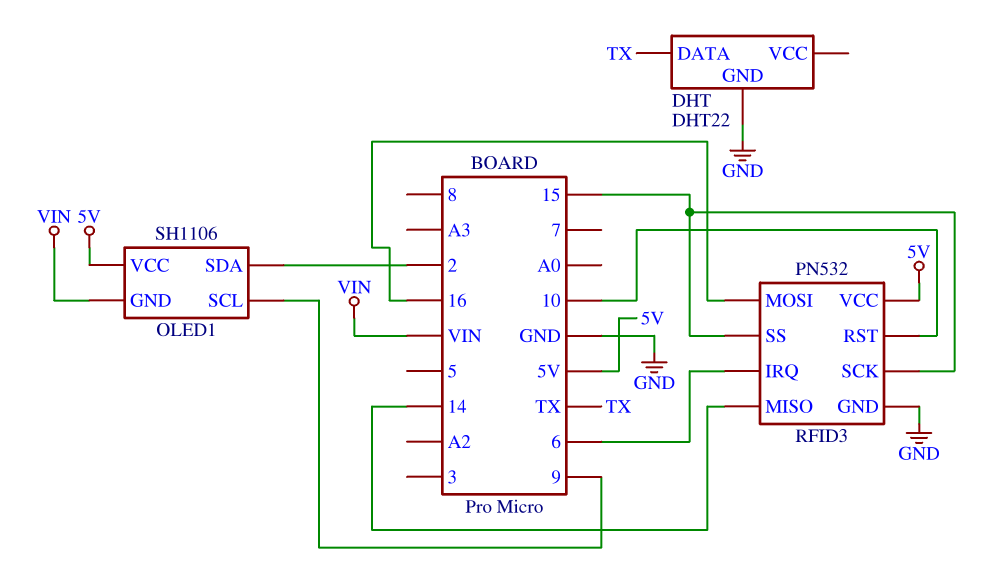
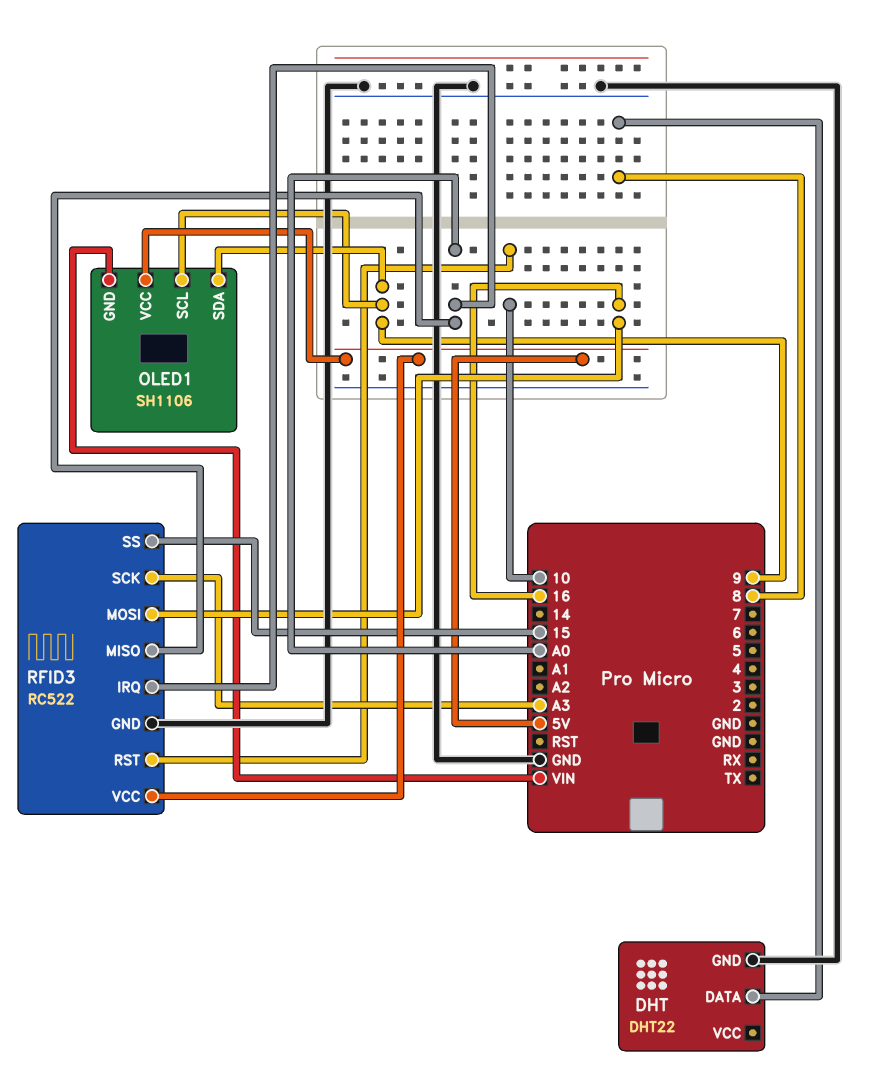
DHT pin DATA: TX -> 8
OLED1 pin SDA: 2 -> 9
RFID3: PN532 -> RC522
RFID3 pin IRQ: 6 -> A0
RFID3 pin MISO: 14 -> A0
RFID3 pin SCK: 15 -> A3

